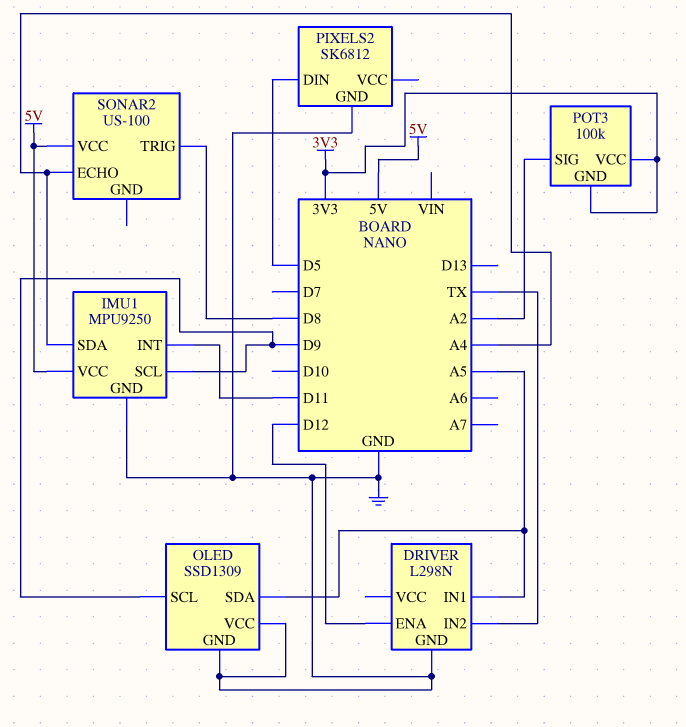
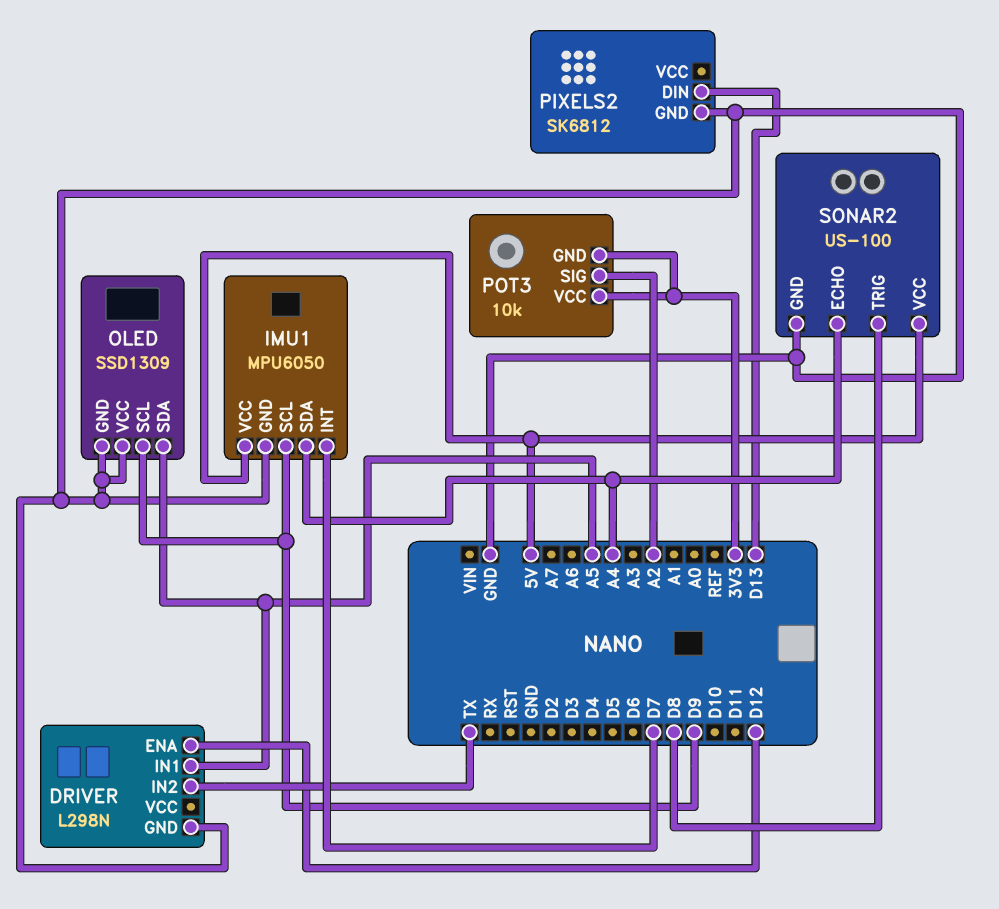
IMU1: MPU9250 -> MPU6050
IMU1 pin INT: D11 -> D7
PIXELS2 pin DIN: D5 -> D13
POT3: 100k -> 10k
SONAR2 pin GND: none -> GND

